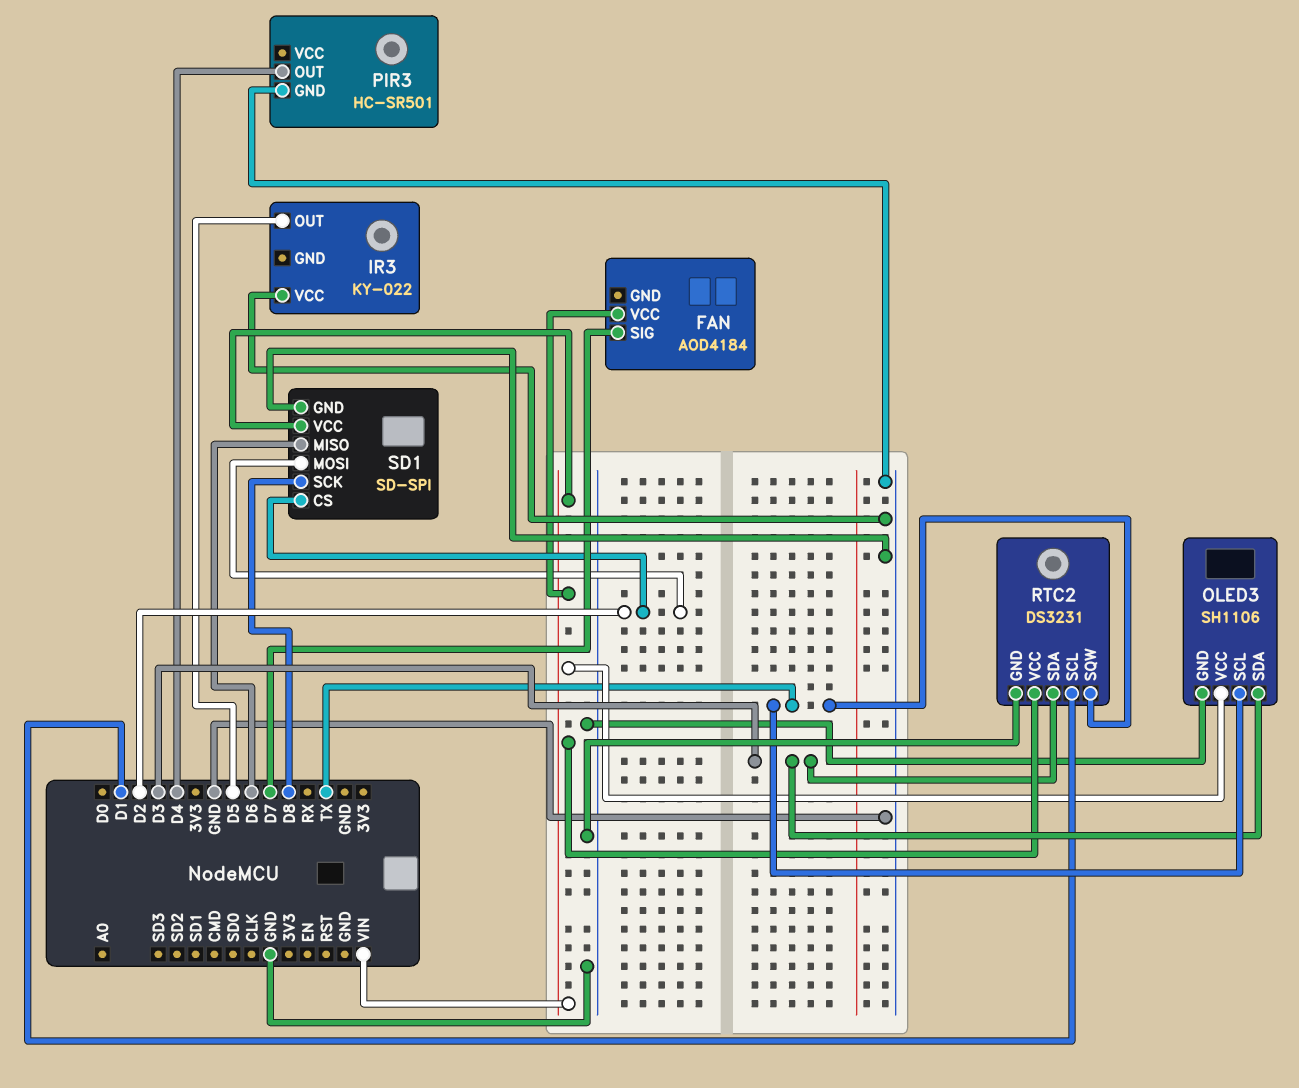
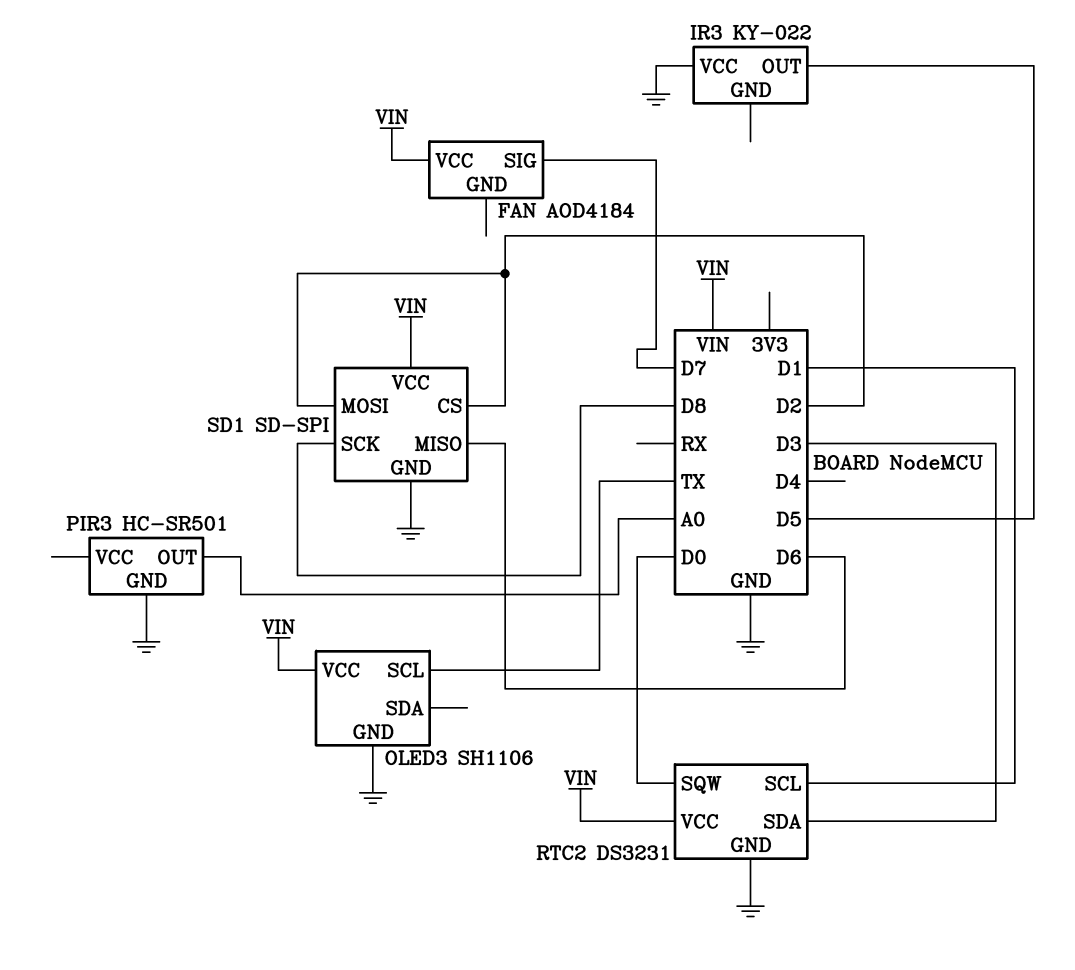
OLED3 pin SDA: D3 -> none
PIR3 pin OUT: D4 -> A0
RTC2 pin SQW: TX -> D0

